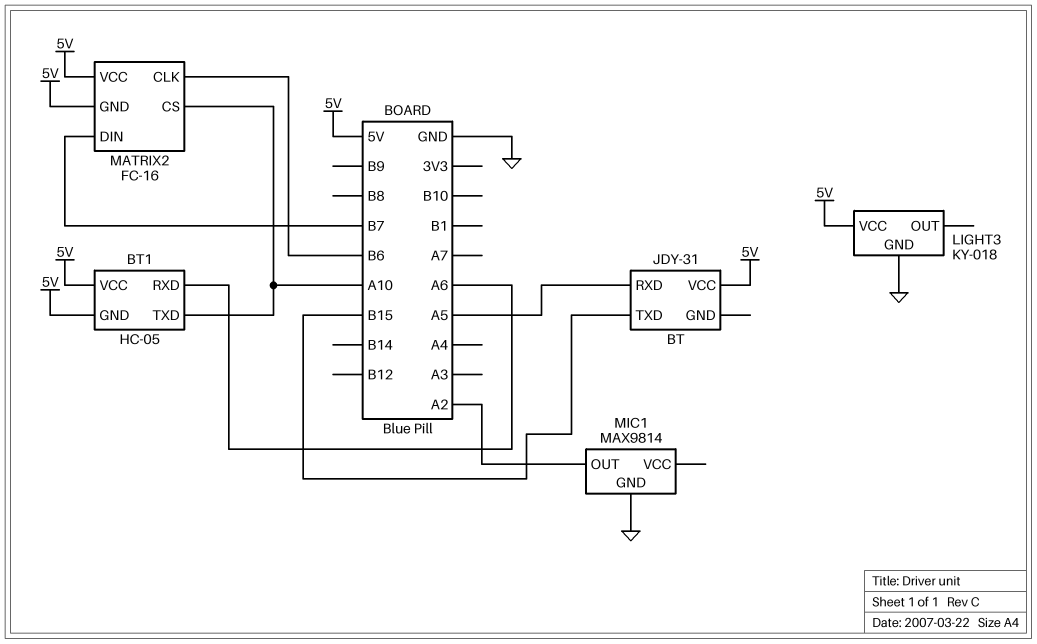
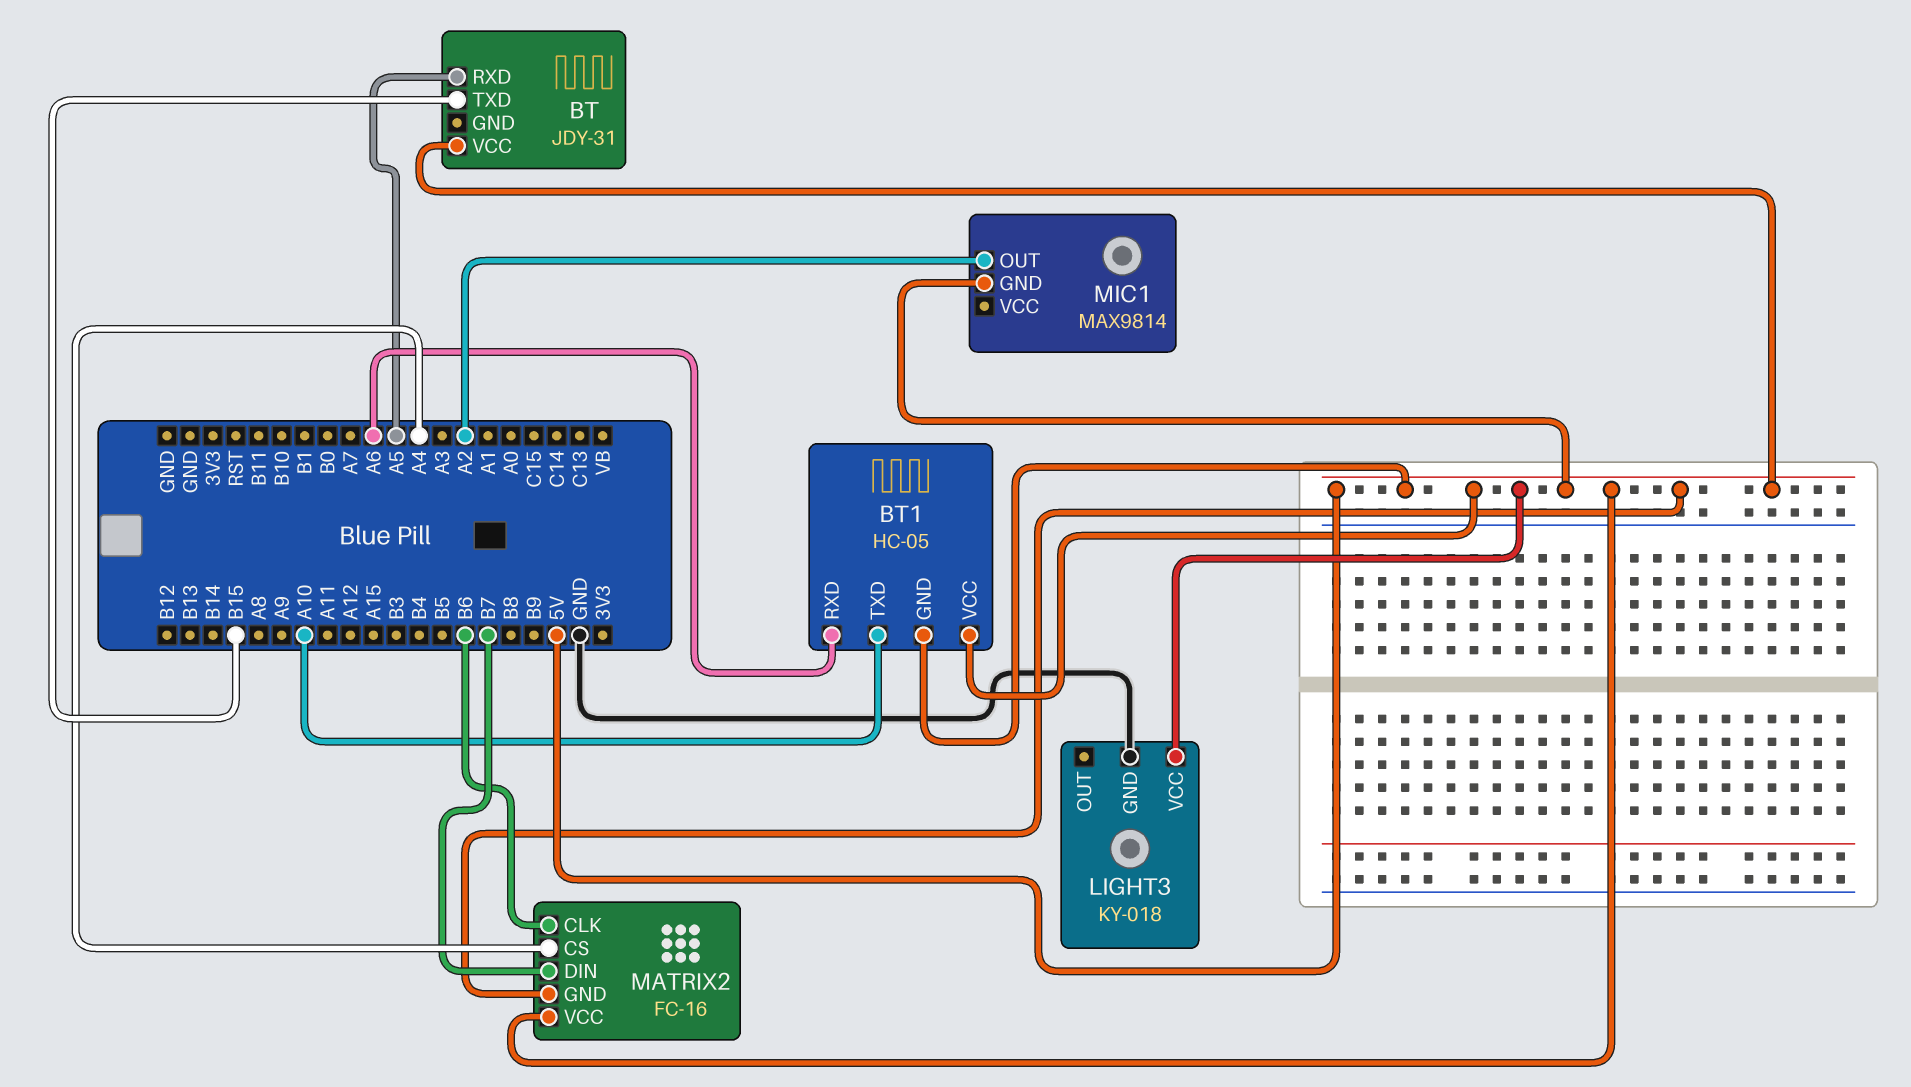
MATRIX2 pin CS: A10 -> A4
MIC1 pin GND: GND -> 5V

